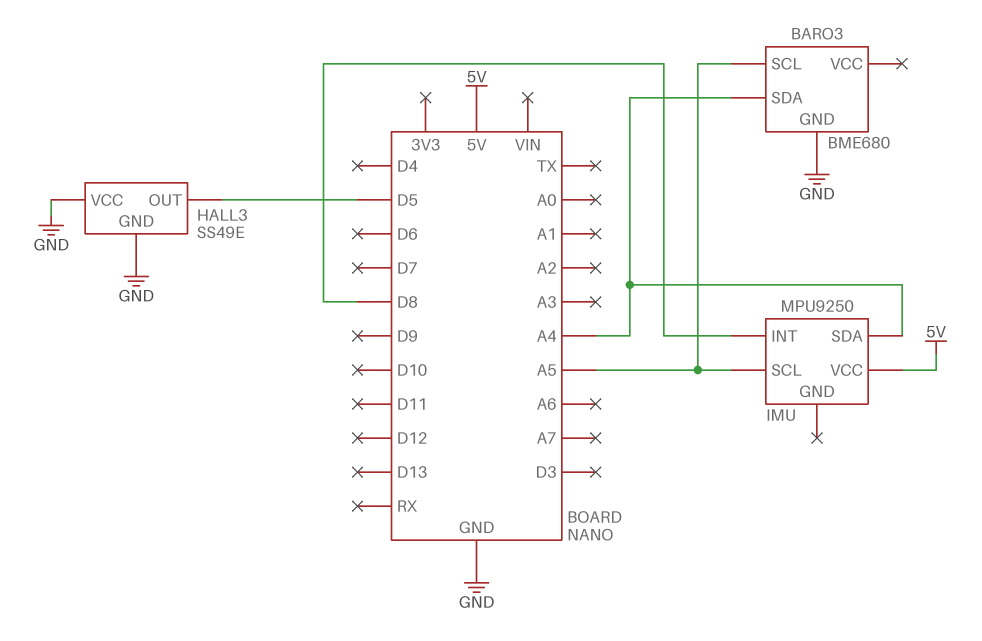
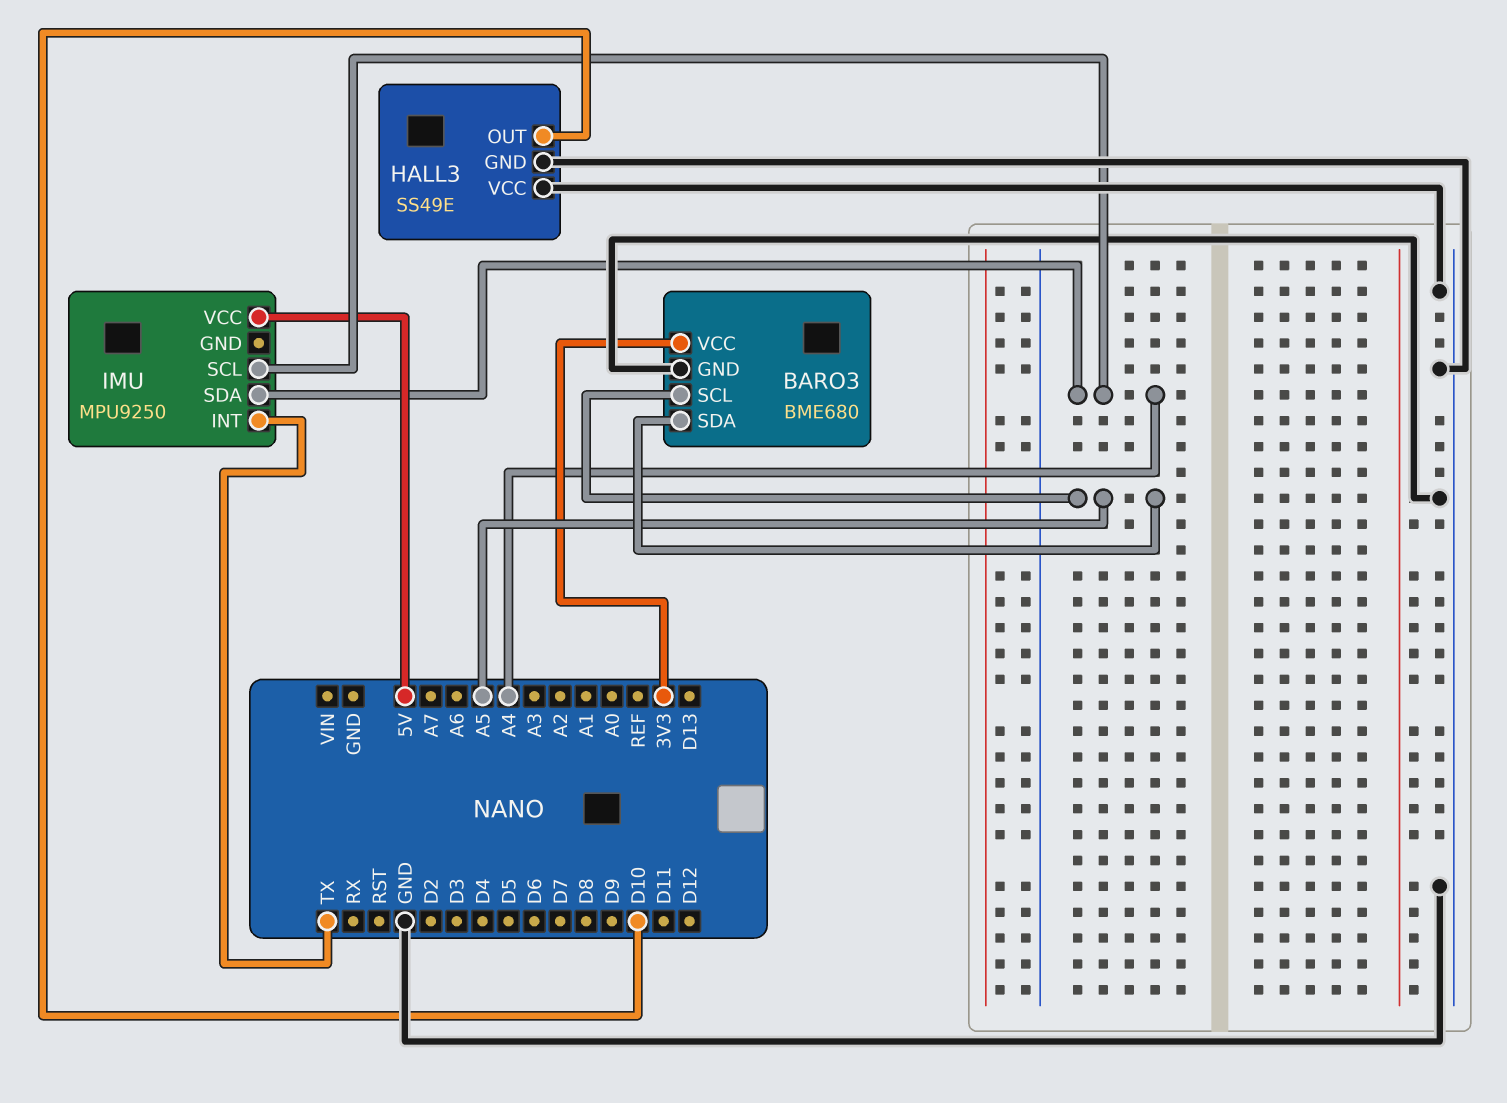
BARO3 pin SDA: A4 -> A5
BARO3 pin VCC: none -> 3V3
HALL3 pin OUT: D5 -> D10
IMU pin INT: D8 -> TX
IMU pin SCL: A5 -> A4

